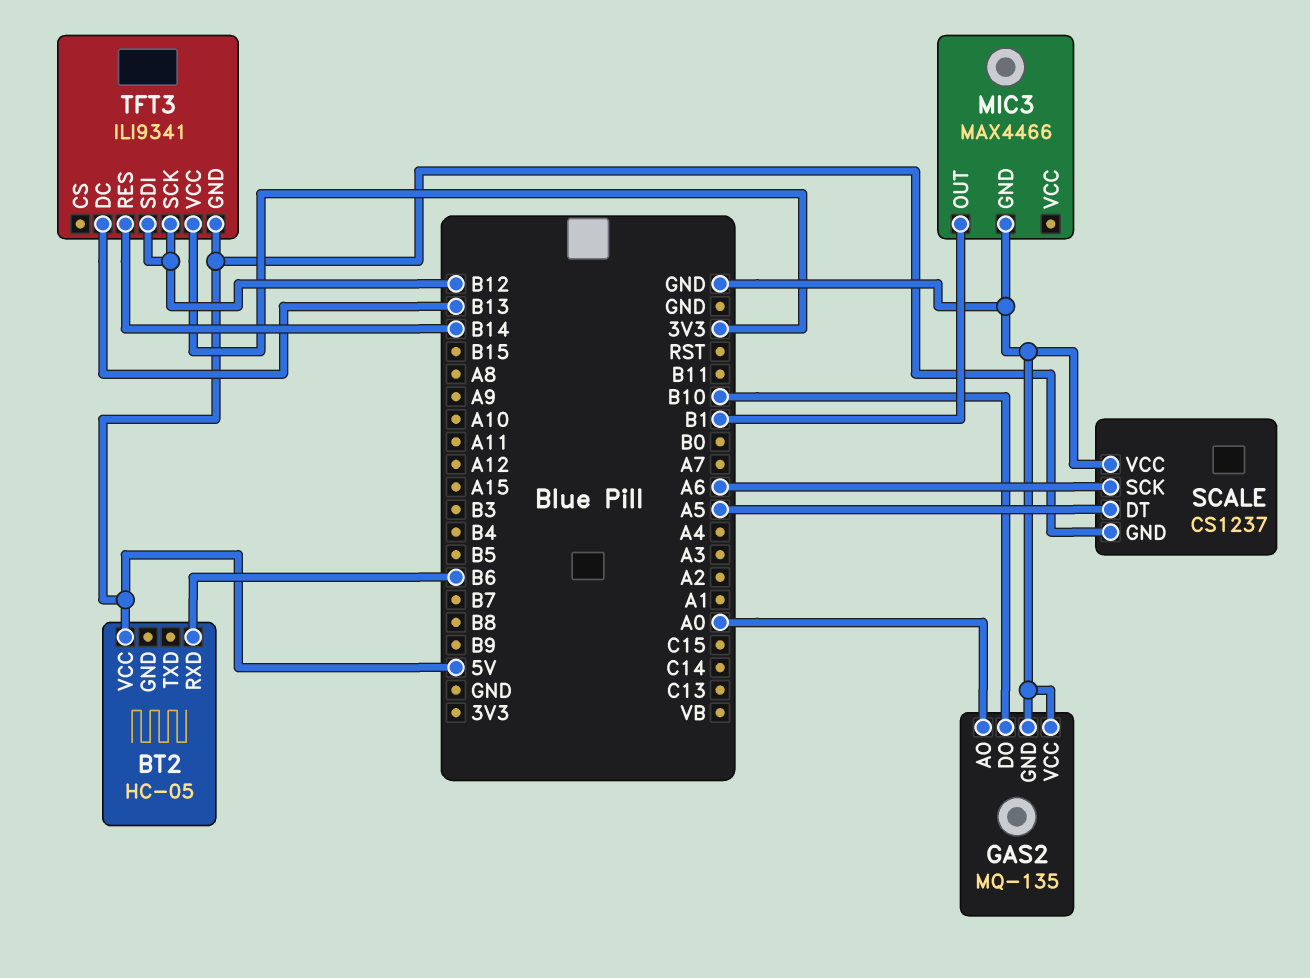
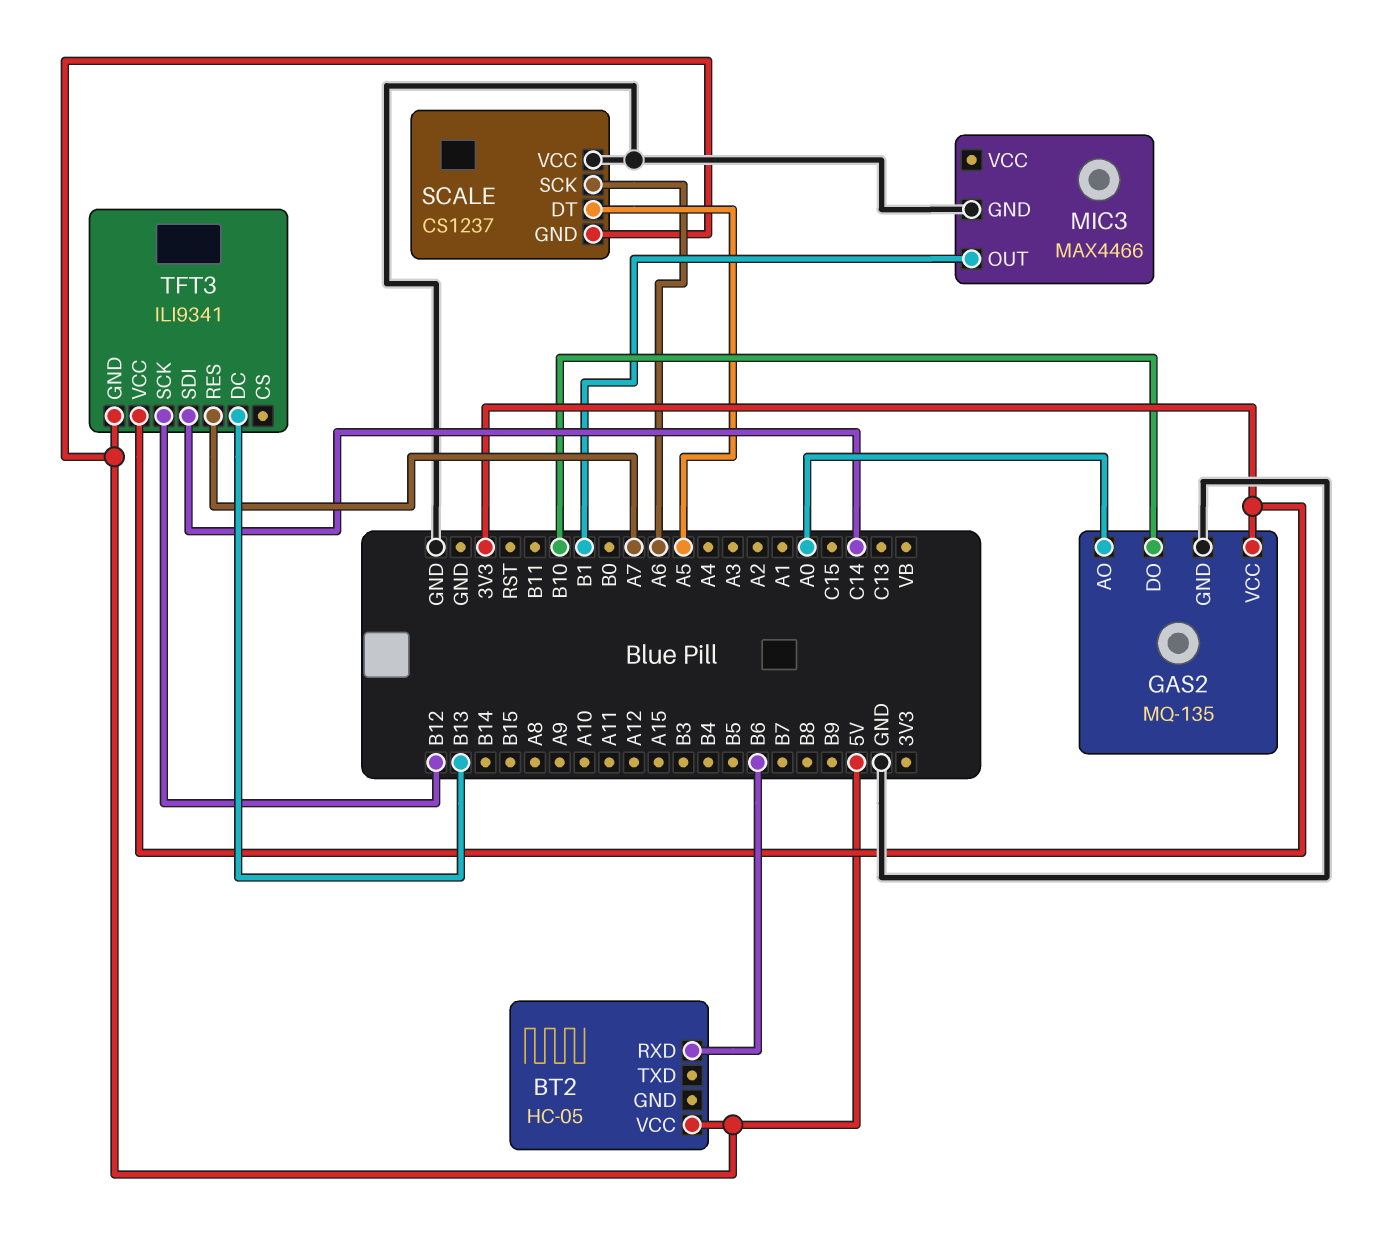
GAS2 pin VCC: GND -> 3V3
TFT3 pin RES: B14 -> A7
TFT3 pin SDI: B12 -> C14

